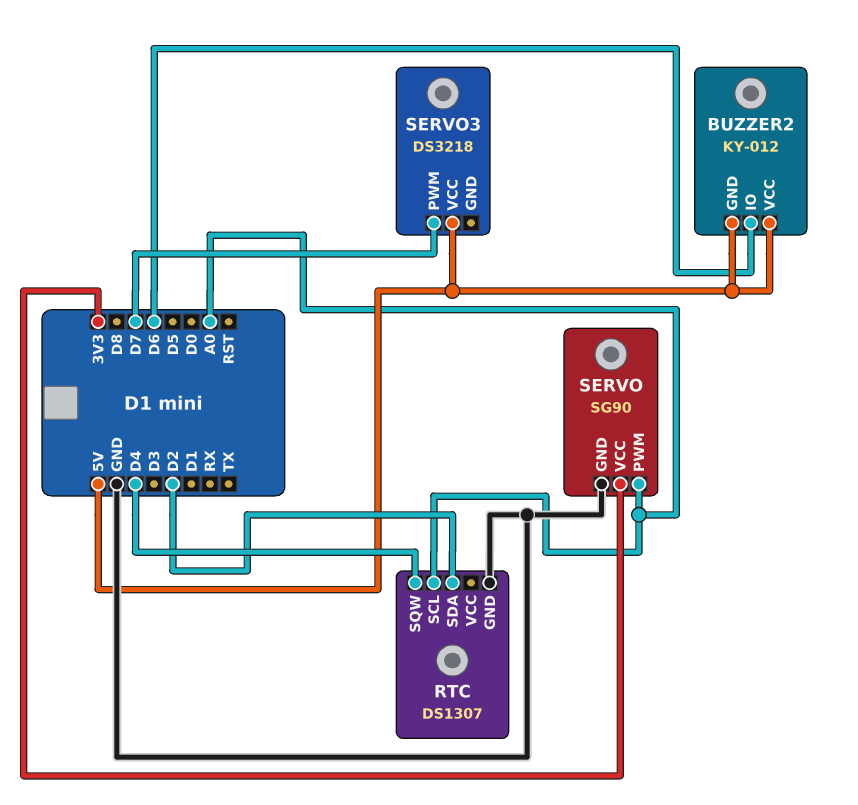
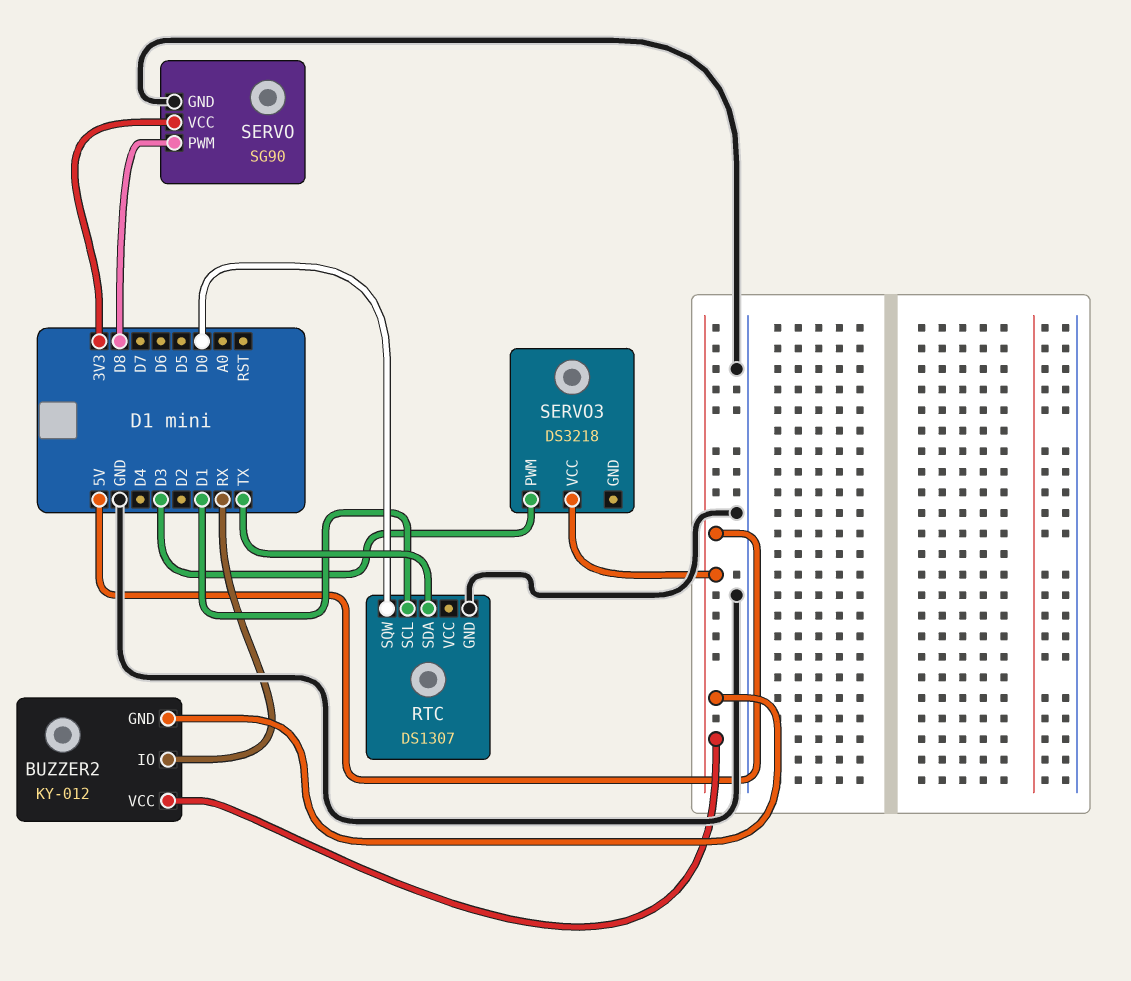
BUZZER2 pin IO: D6 -> RX
RTC pin SCL: A0 -> D1
RTC pin SDA: D2 -> TX
RTC pin SQW: D4 -> D0
SERVO pin PWM: A0 -> D8
SERVO3 pin PWM: D7 -> D3

